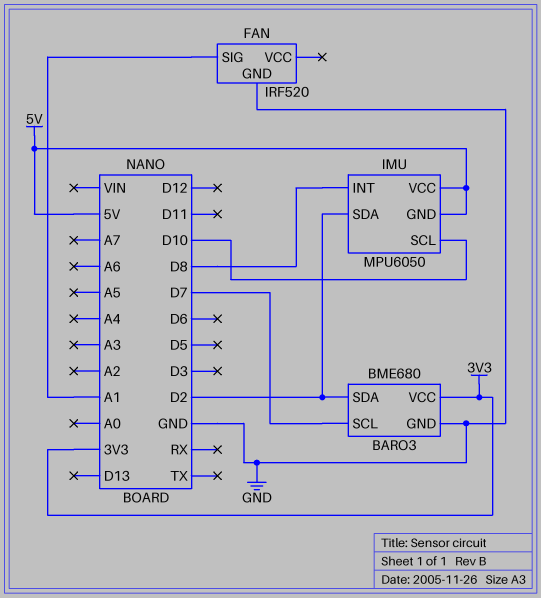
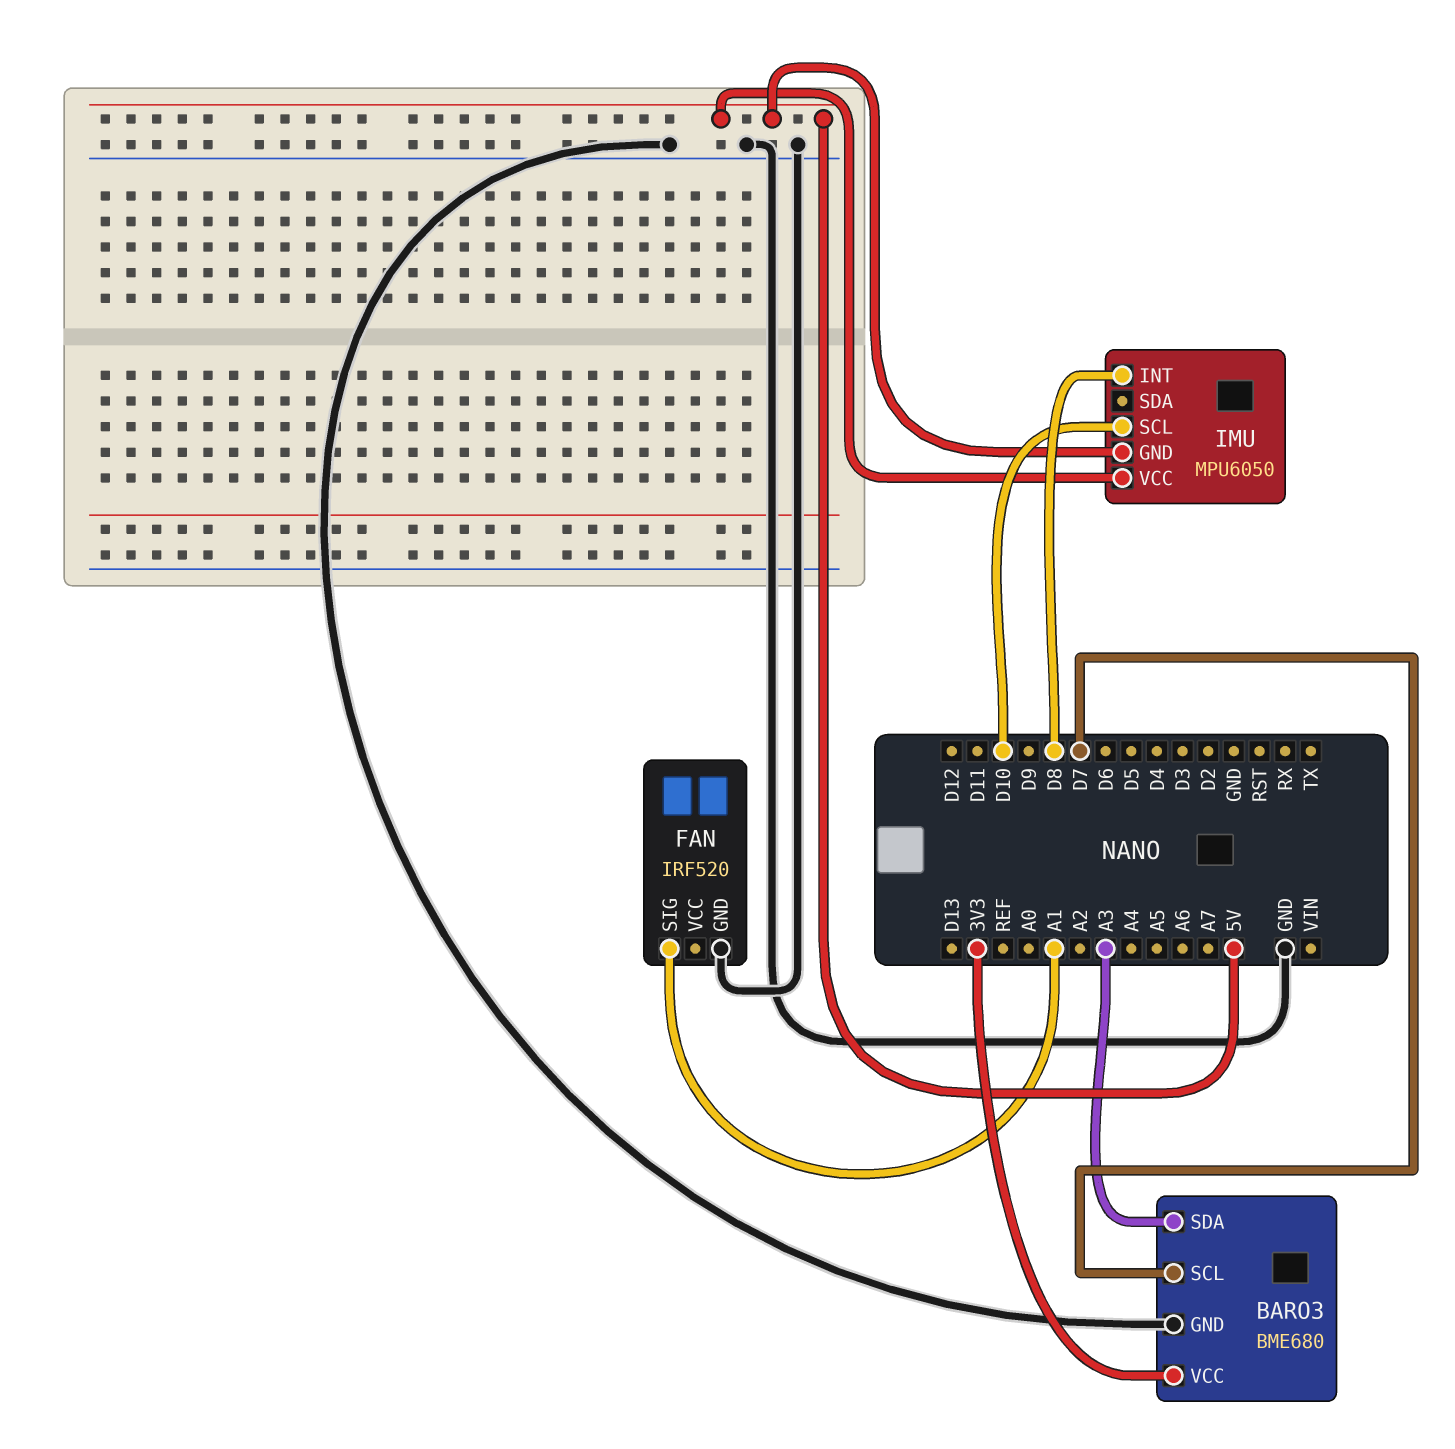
BARO3 pin SDA: D2 -> A3
IMU pin SDA: D2 -> none

